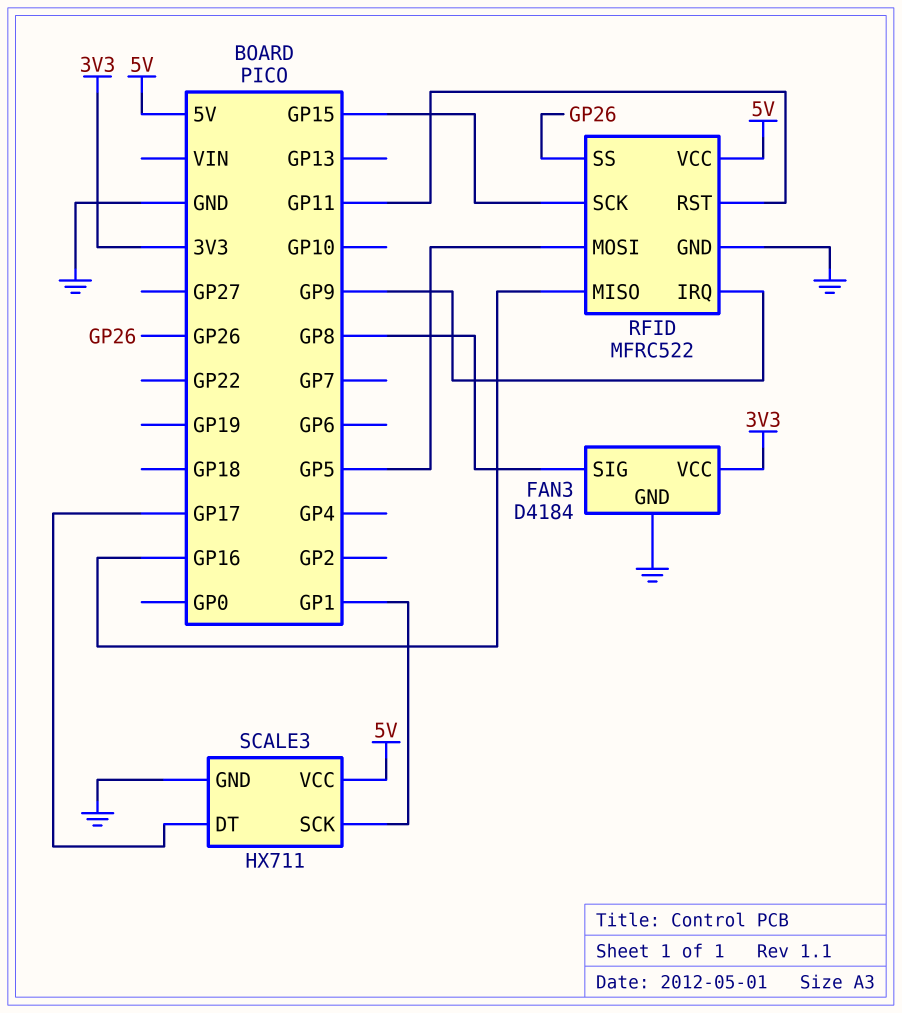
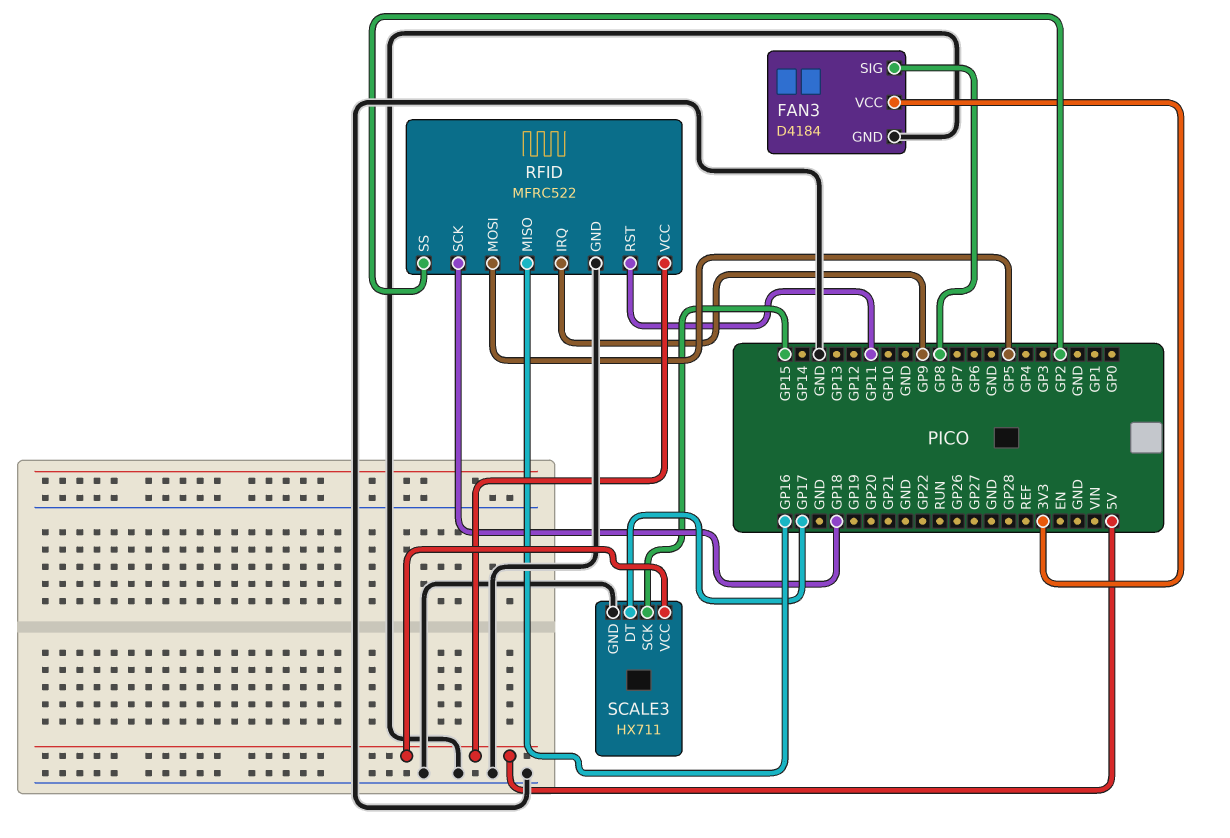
RFID pin SCK: GP15 -> GP18
RFID pin SS: GP26 -> GP2
SCALE3 pin SCK: GP1 -> GP15

